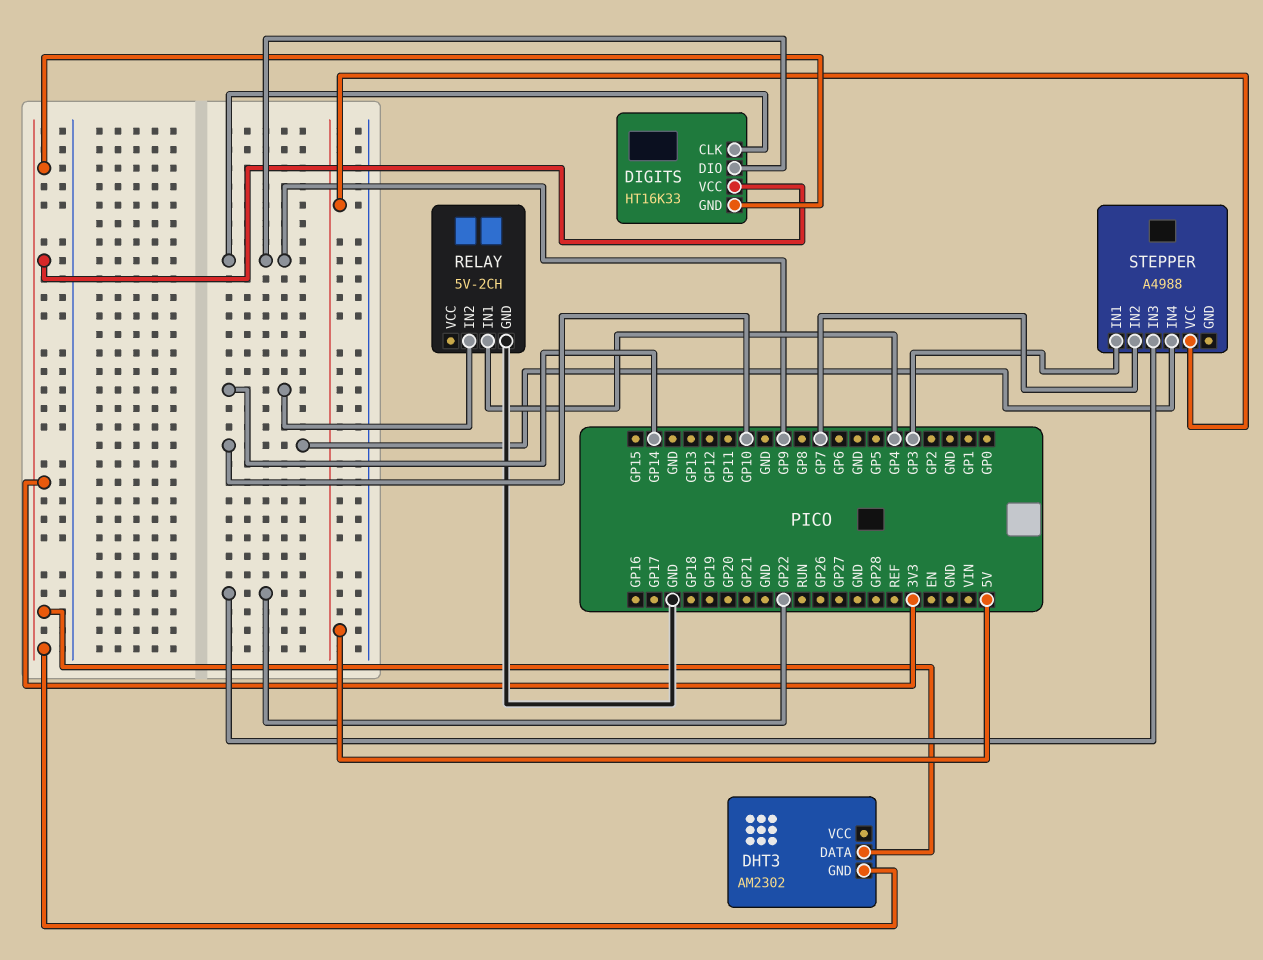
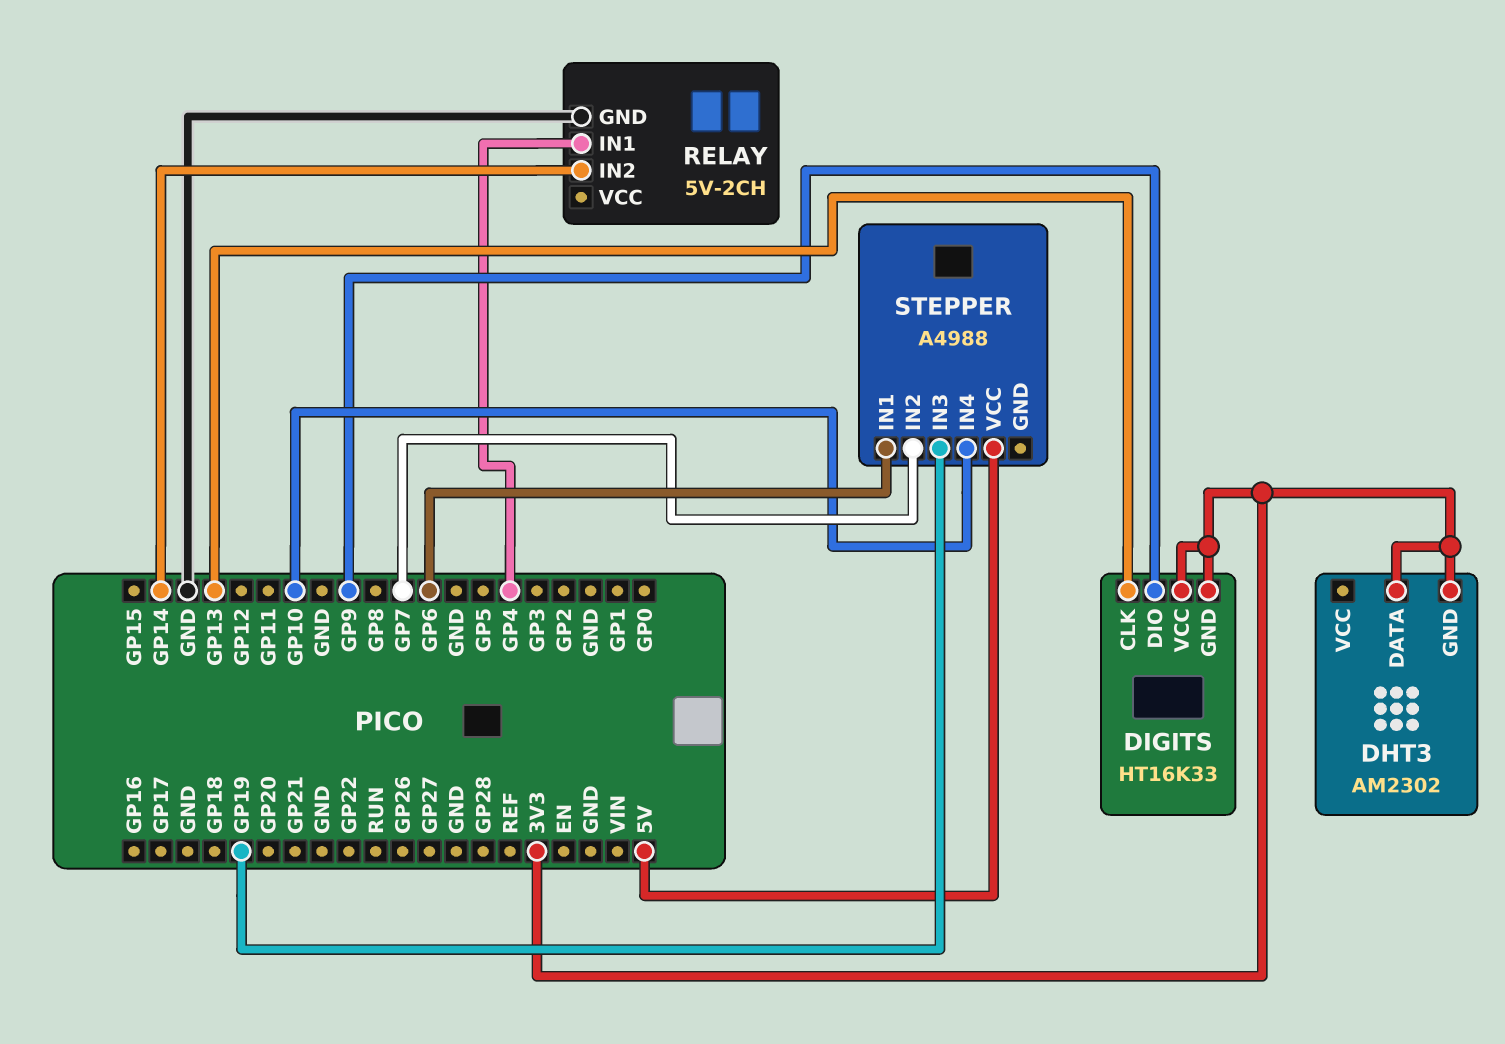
DIGITS pin CLK: GP9 -> GP13
STEPPER pin IN1: GP3 -> GP6
STEPPER pin IN3: GP22 -> GP19

